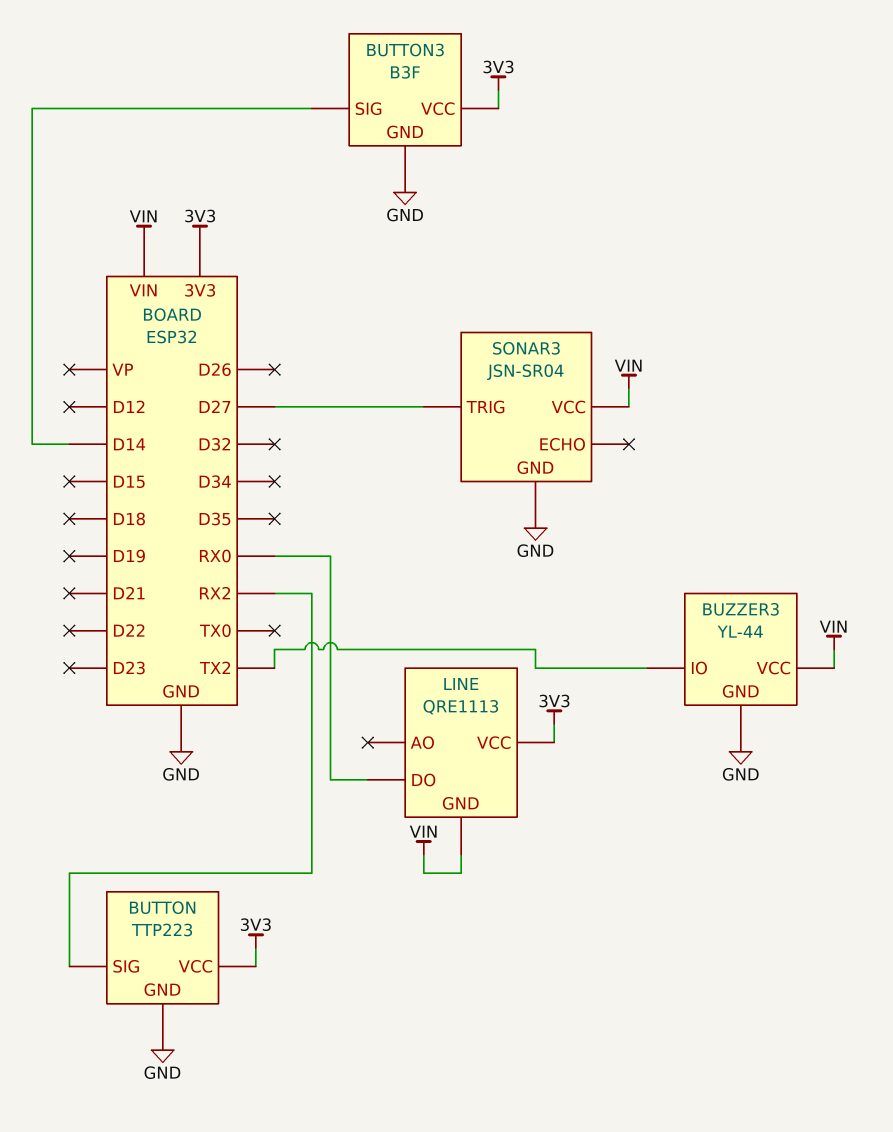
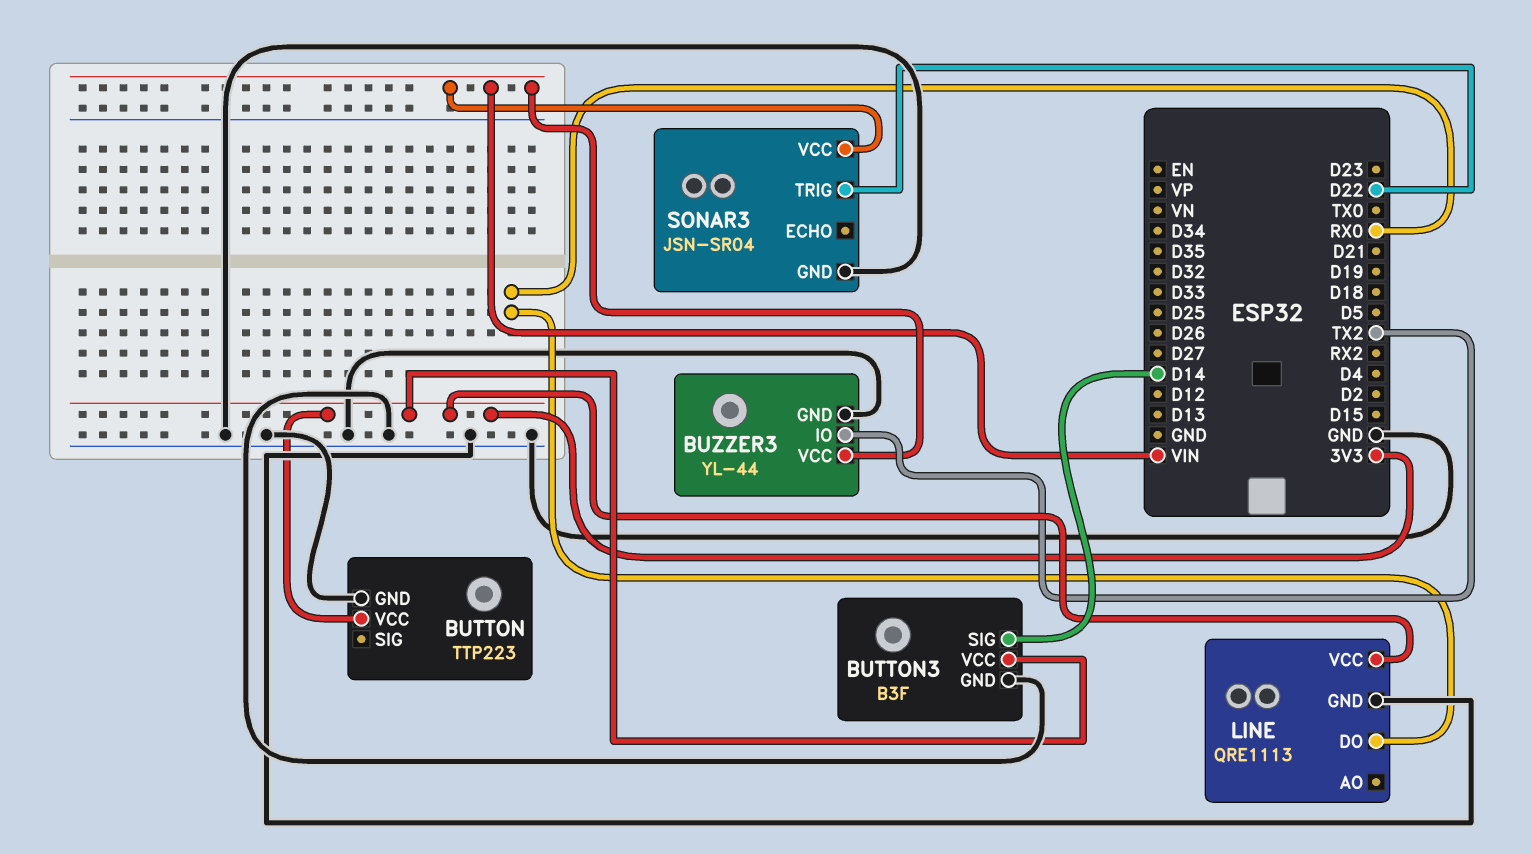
BUTTON pin SIG: RX2 -> none
LINE pin GND: VIN -> GND
SONAR3 pin TRIG: D27 -> D22

